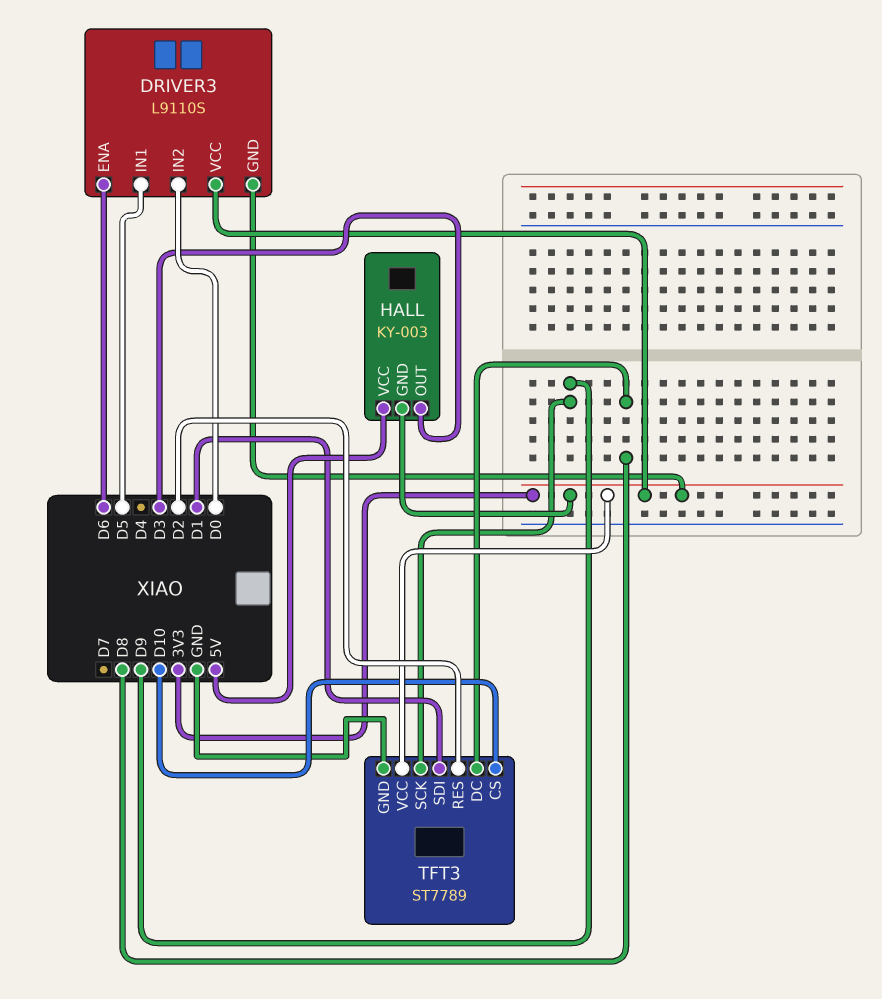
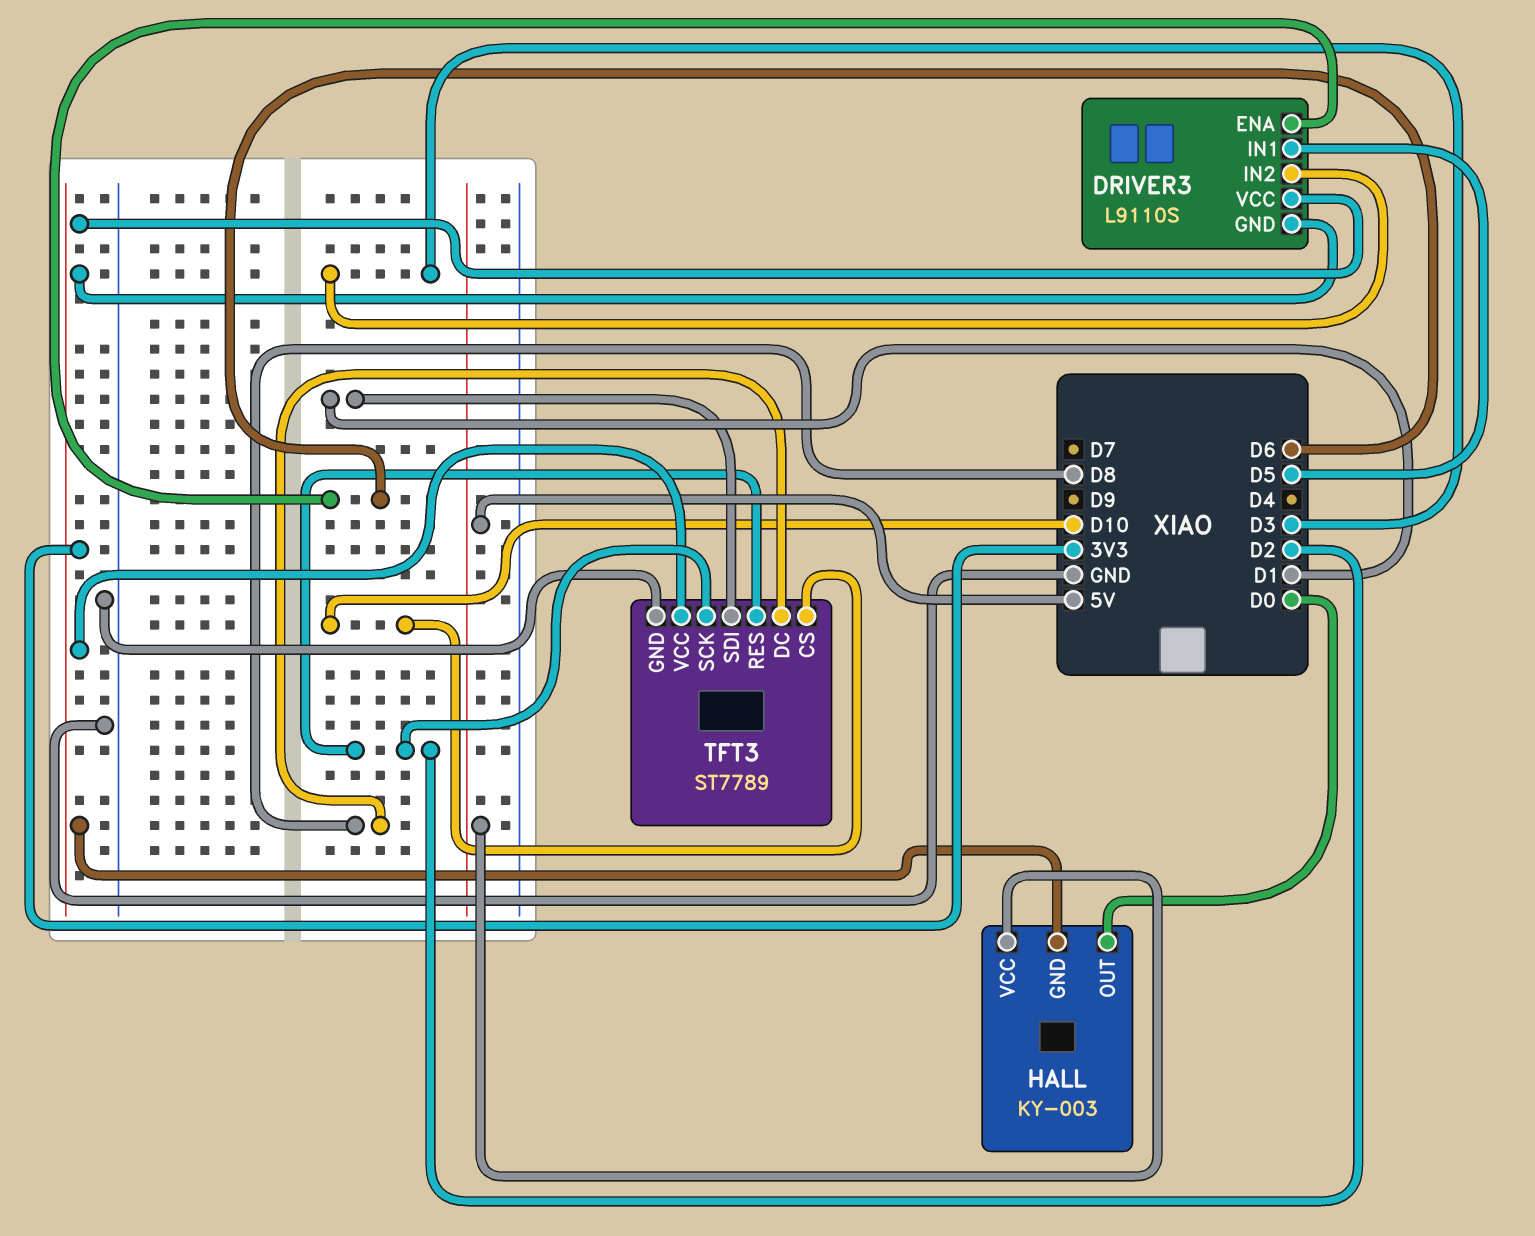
DRIVER3 pin IN2: D0 -> D3
HALL pin OUT: D3 -> D0
TFT3 pin SCK: D9 -> D2

